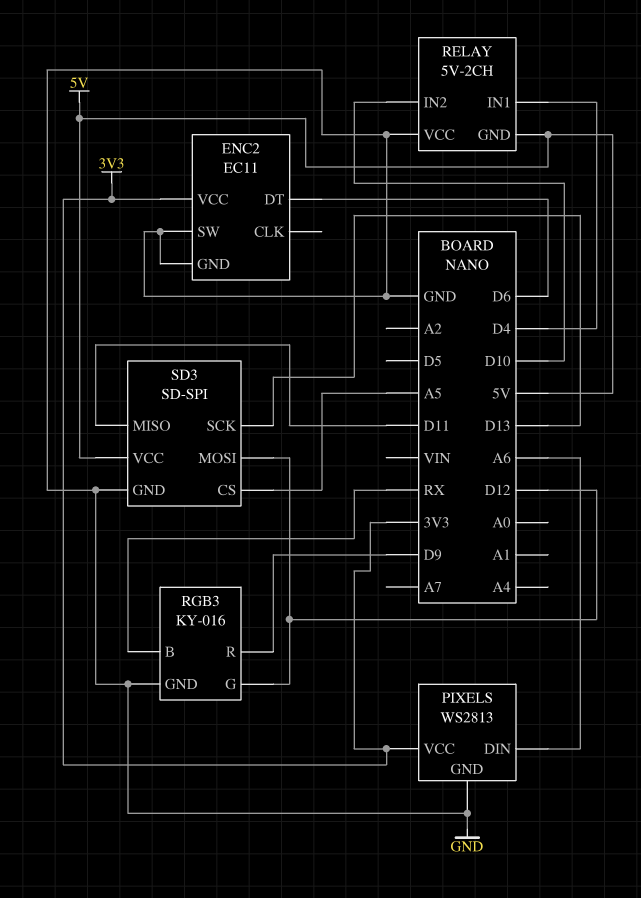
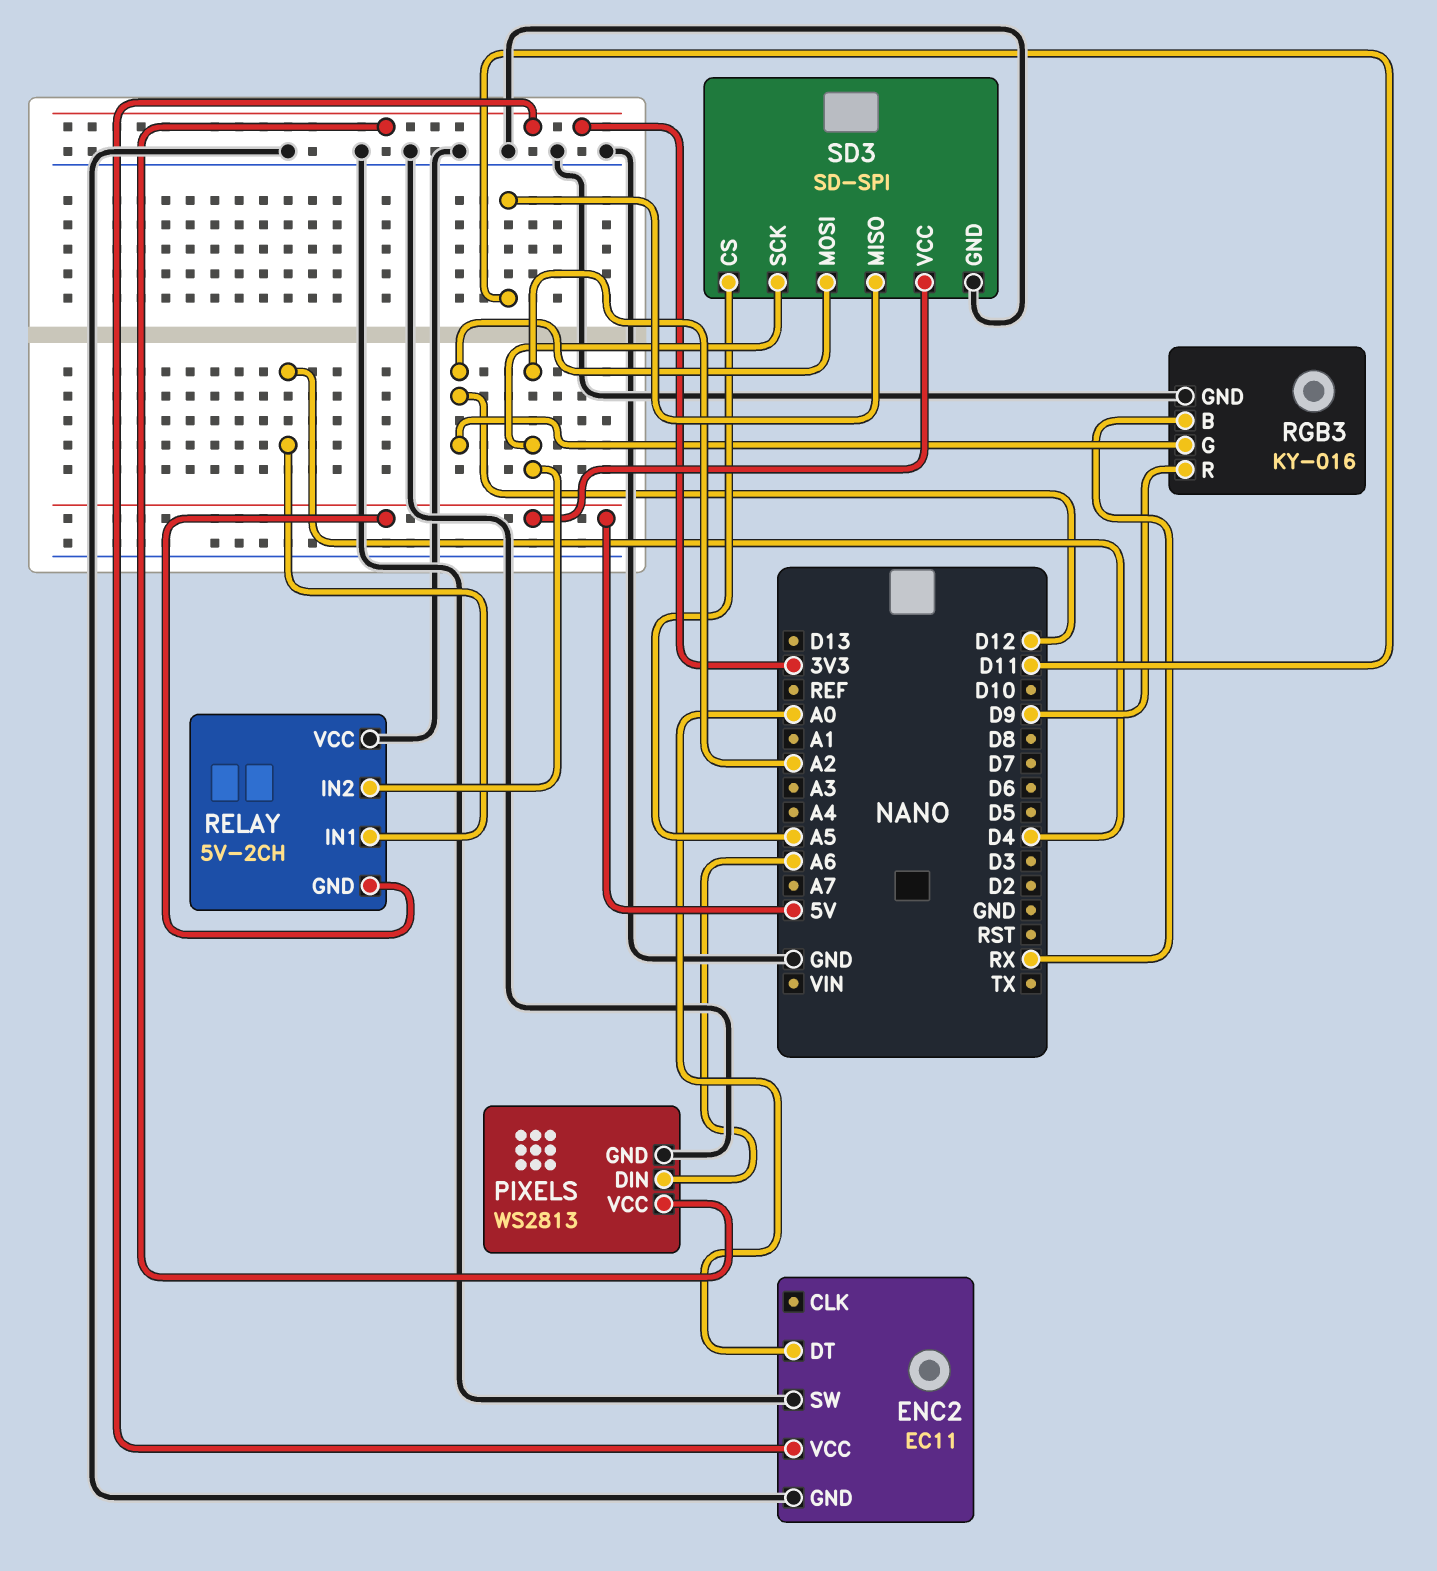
ENC2 pin DT: D6 -> A0
RELAY pin IN2: D10 -> A2
SD3 pin SCK: D13 -> A2

